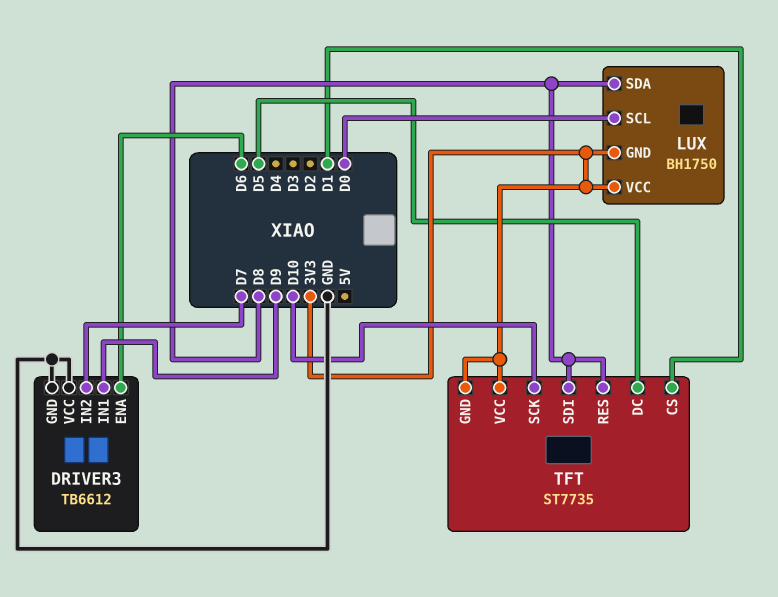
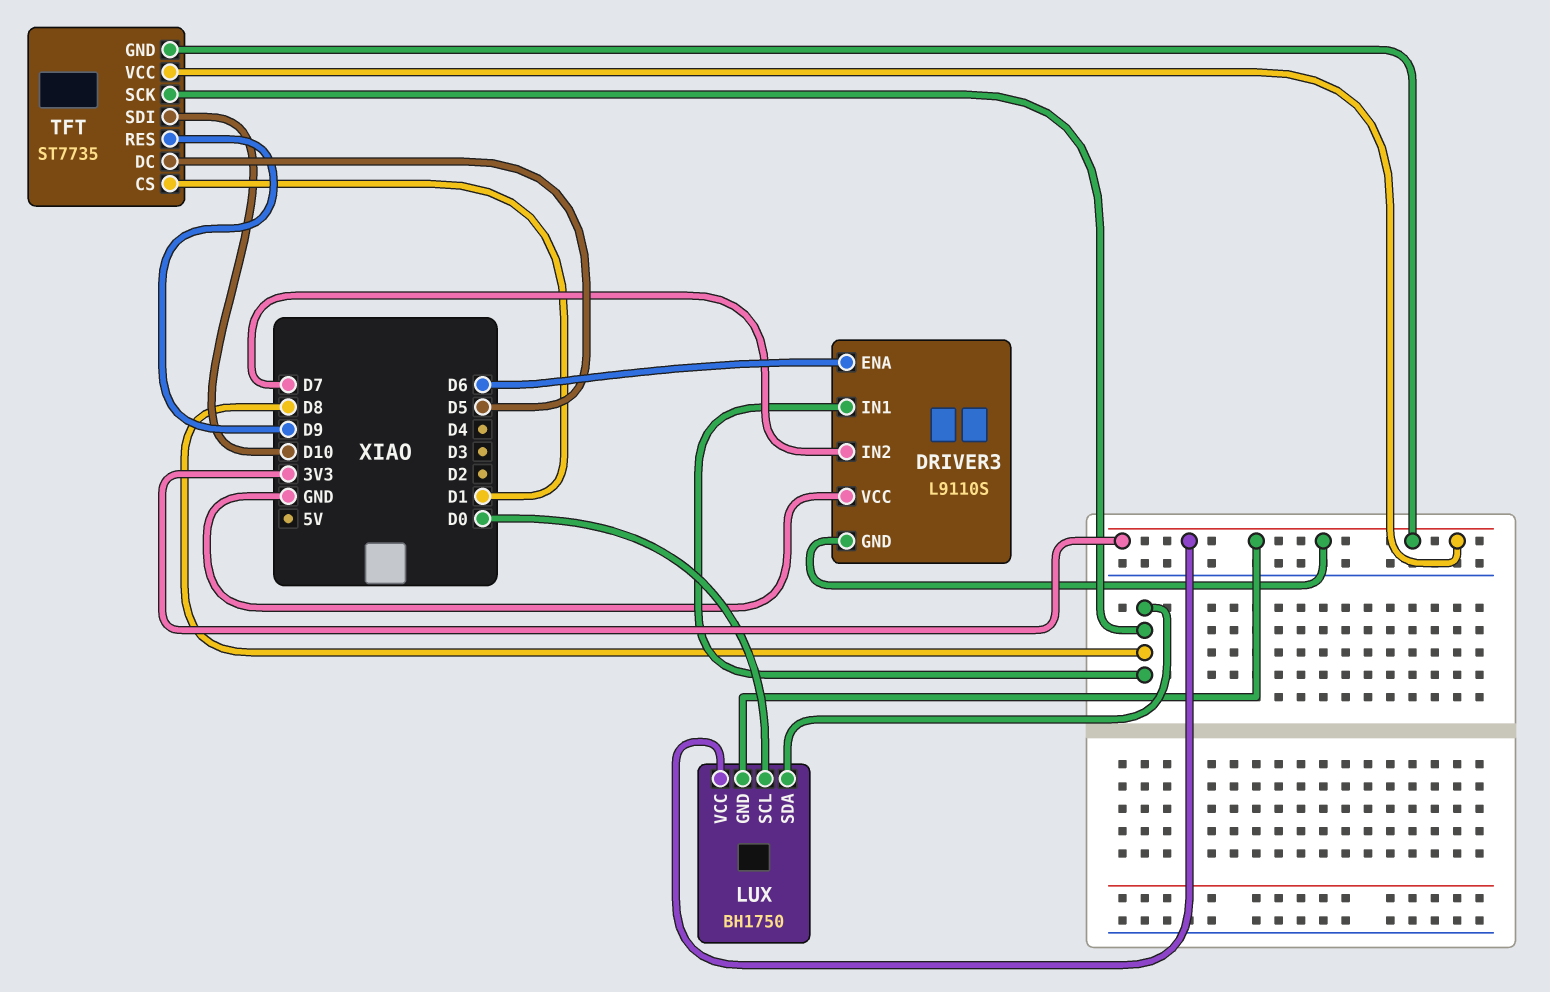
DRIVER3: TB6612 -> L9110S
DRIVER3 pin GND: GND -> 3V3
DRIVER3 pin IN1: D9 -> D8
TFT pin RES: D8 -> D9
TFT pin SCK: D10 -> D8
TFT pin SDI: D8 -> D10

